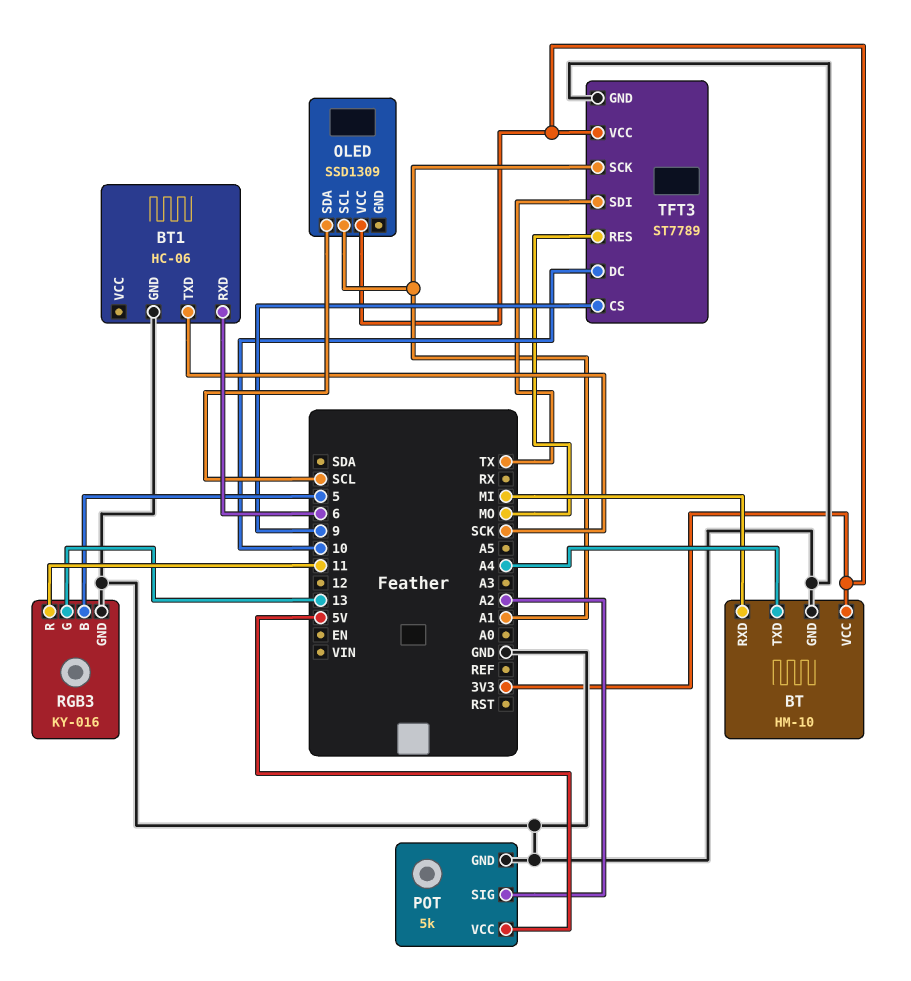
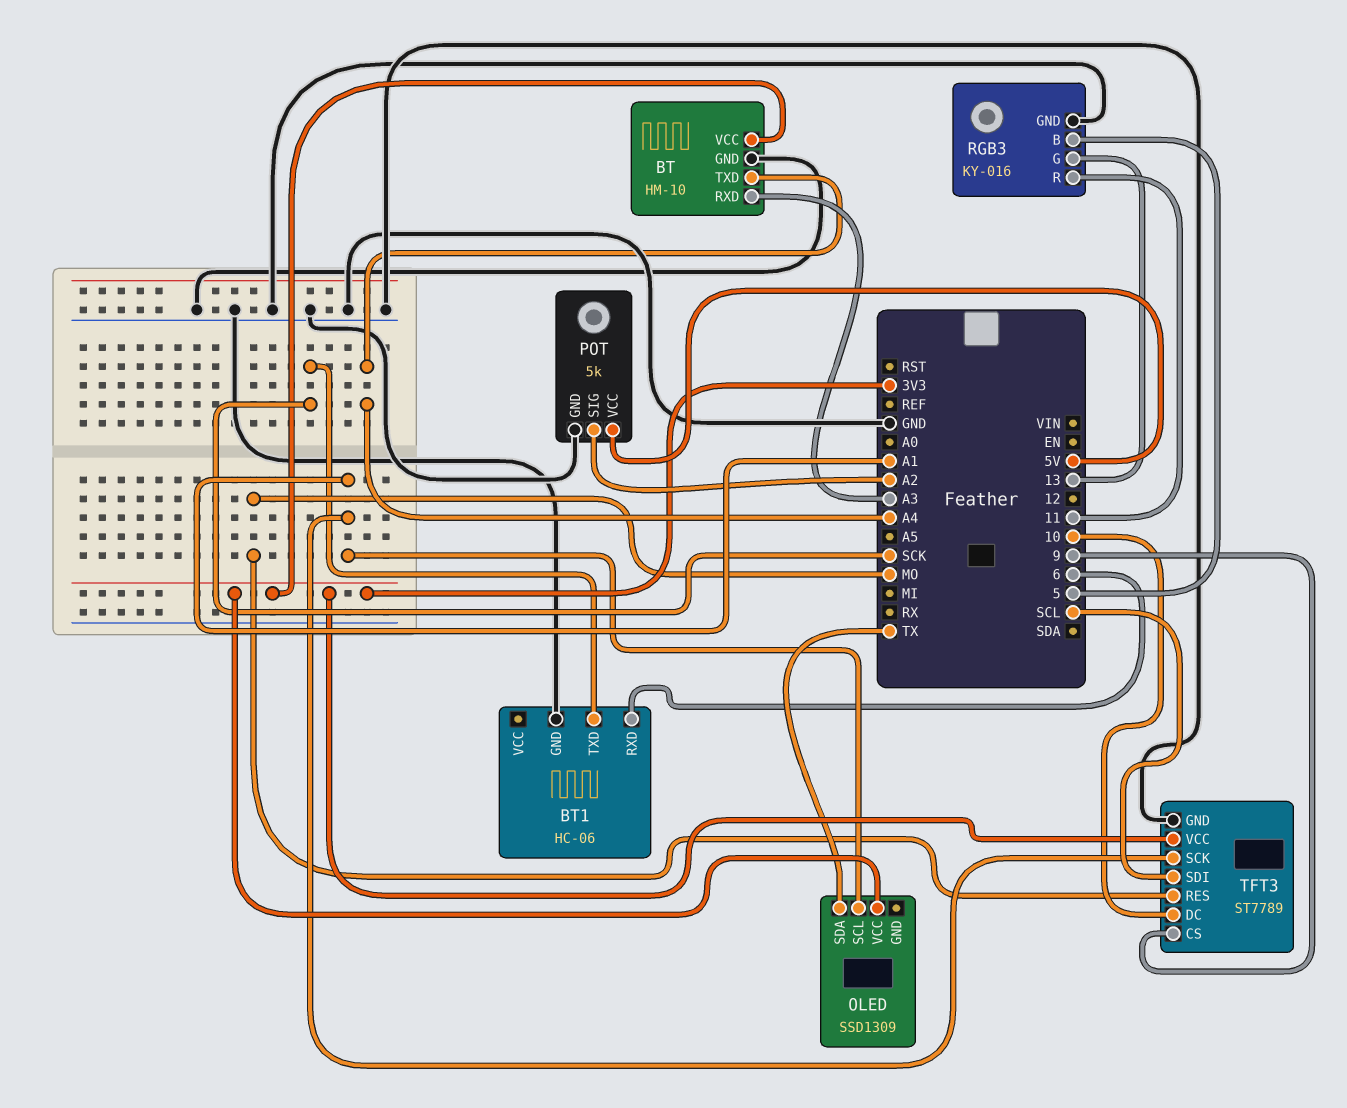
BT pin RXD: MI -> A3
OLED pin SDA: SCL -> TX
TFT3 pin SDI: TX -> SCL

